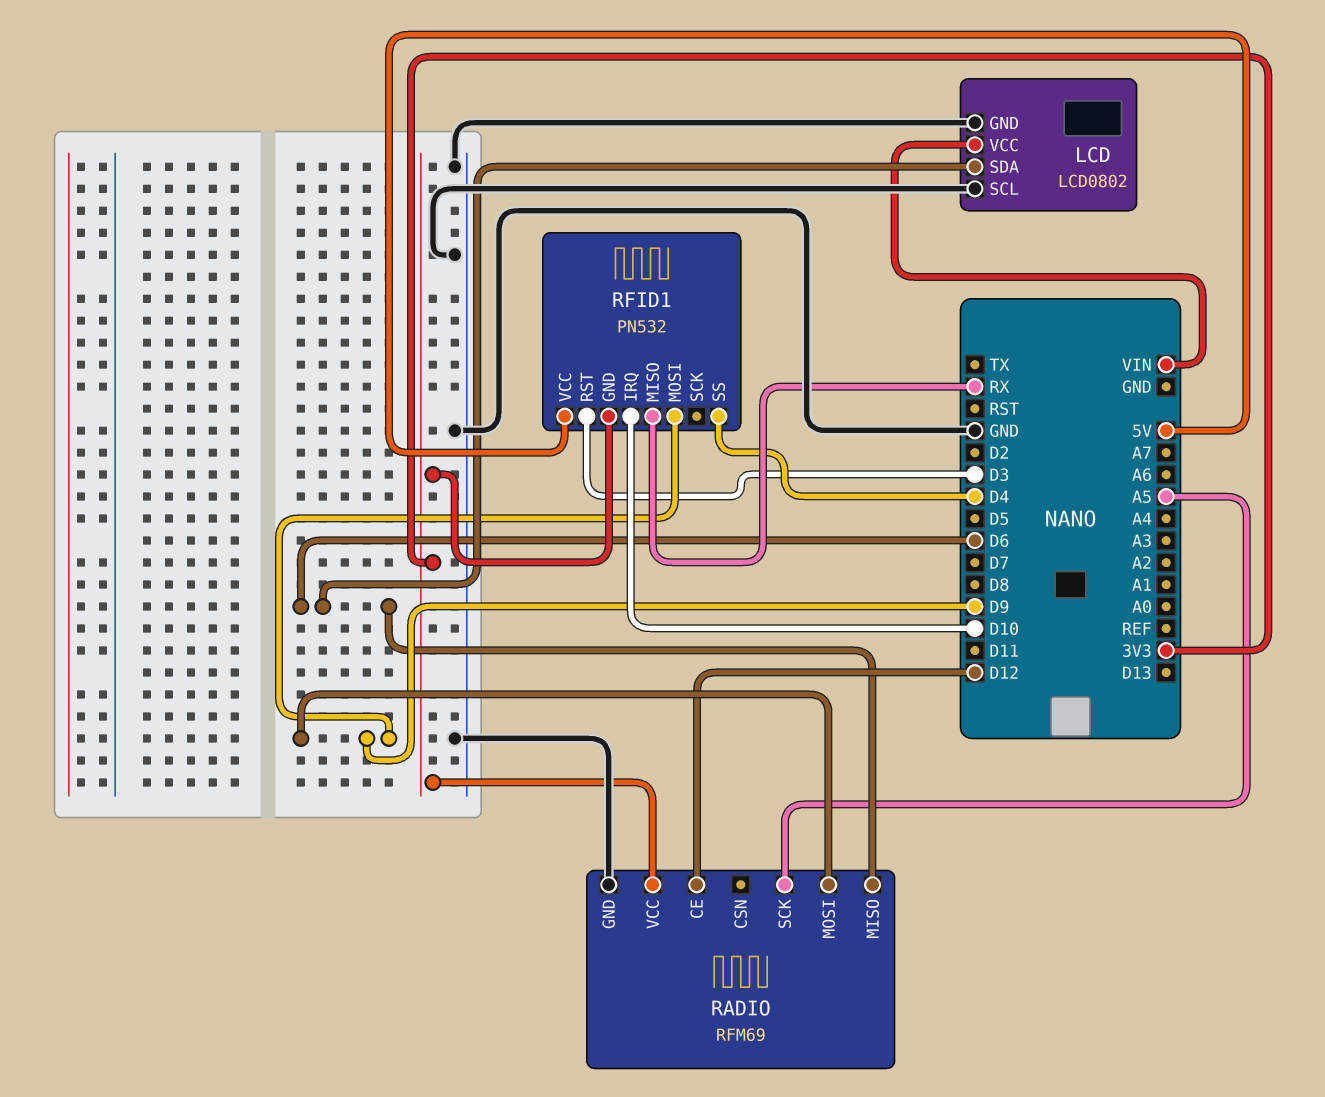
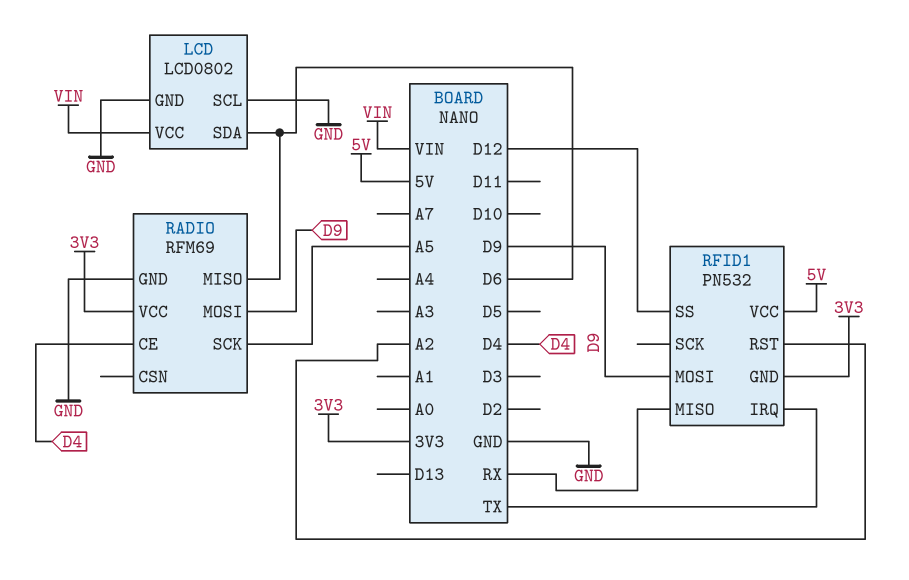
RADIO pin CE: D12 -> D4
RFID1 pin IRQ: D10 -> TX
RFID1 pin RST: D3 -> A2
RFID1 pin SS: D4 -> D12

